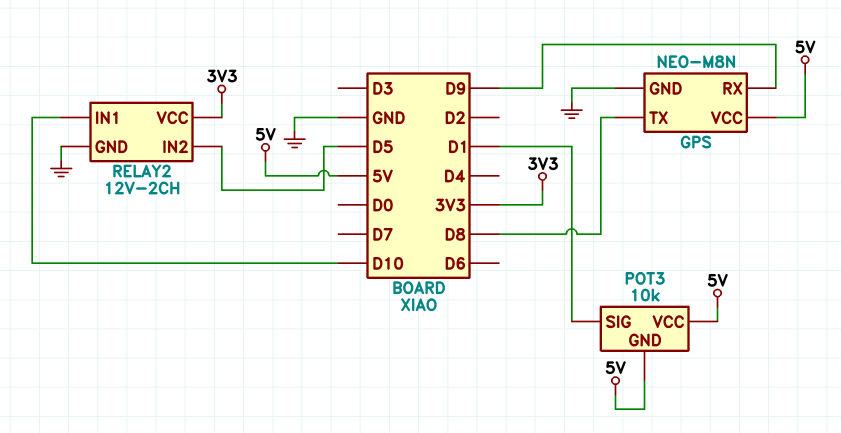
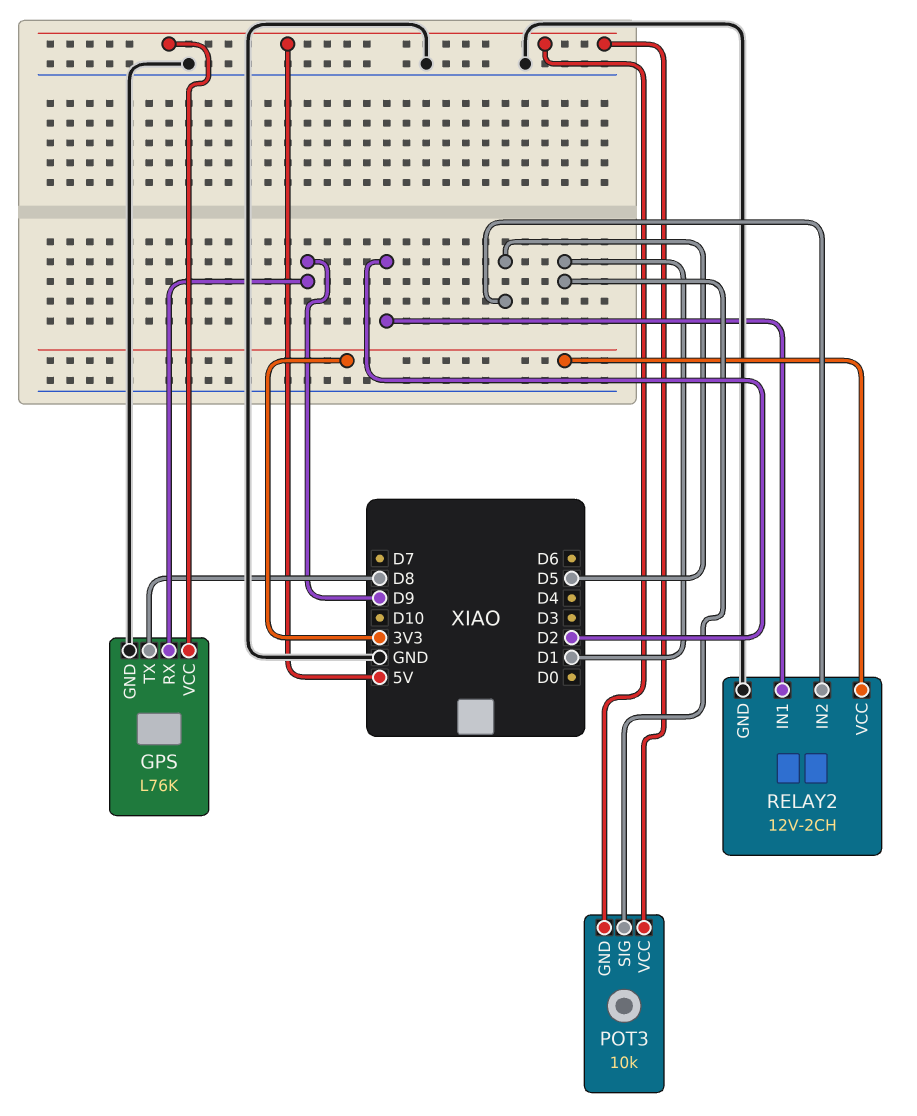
GPS: NEO-M8N -> L76K
RELAY2 pin IN1: D10 -> D2

